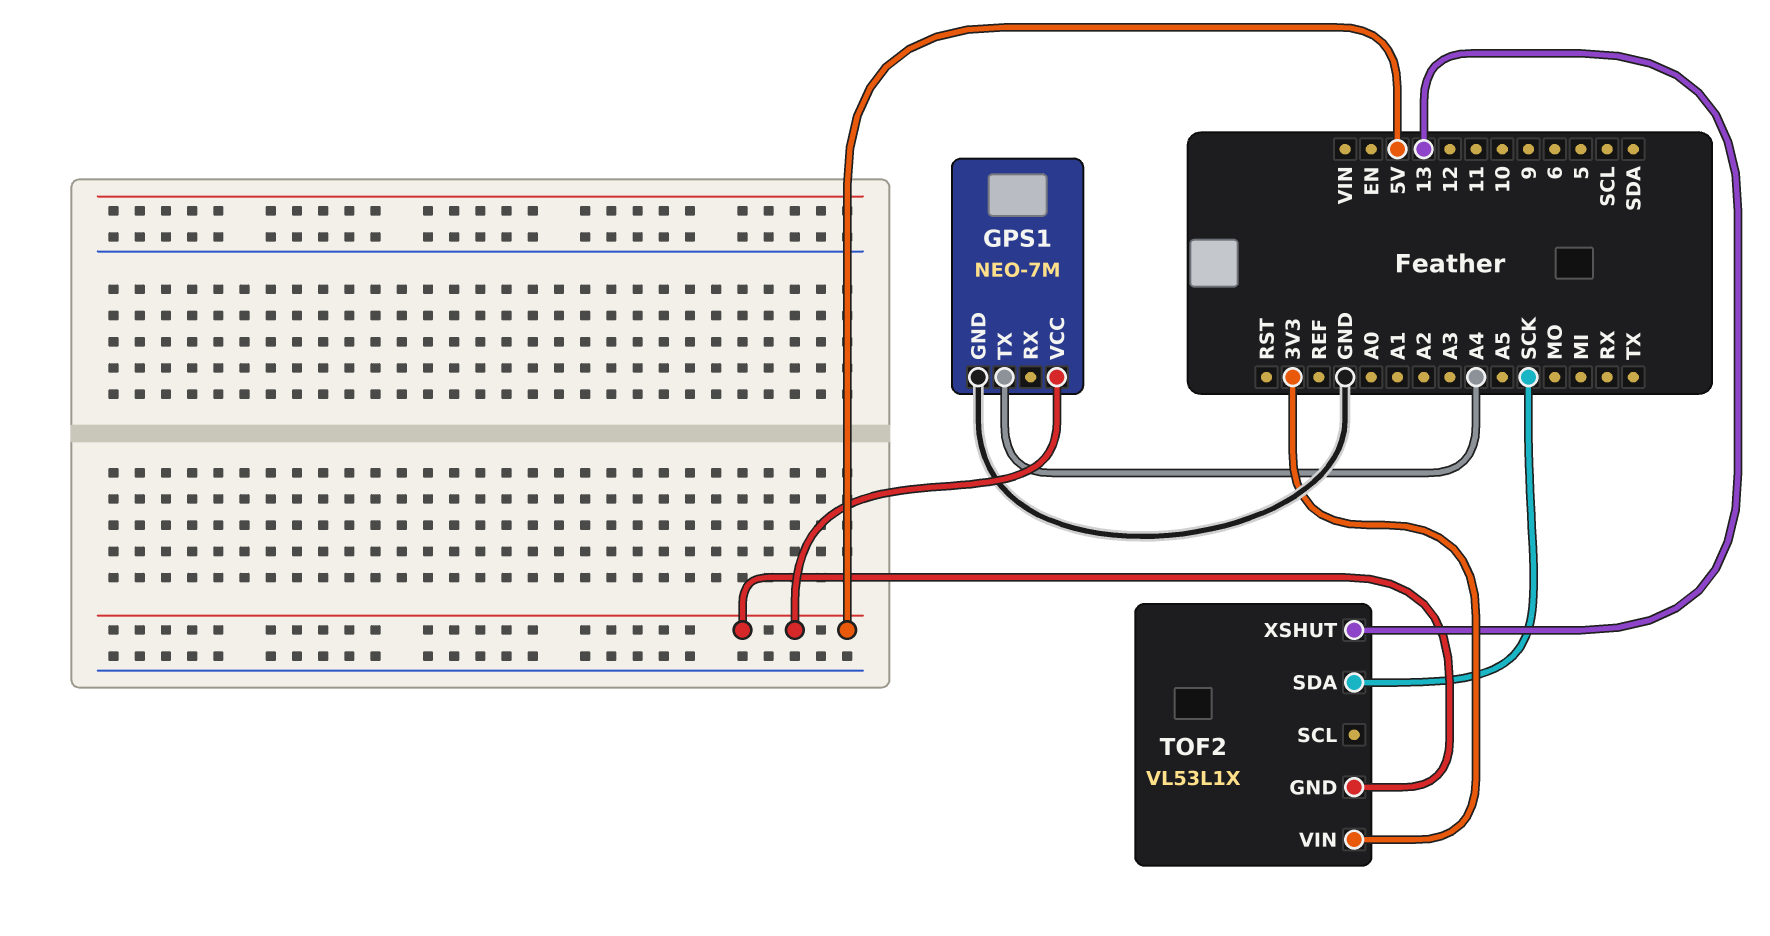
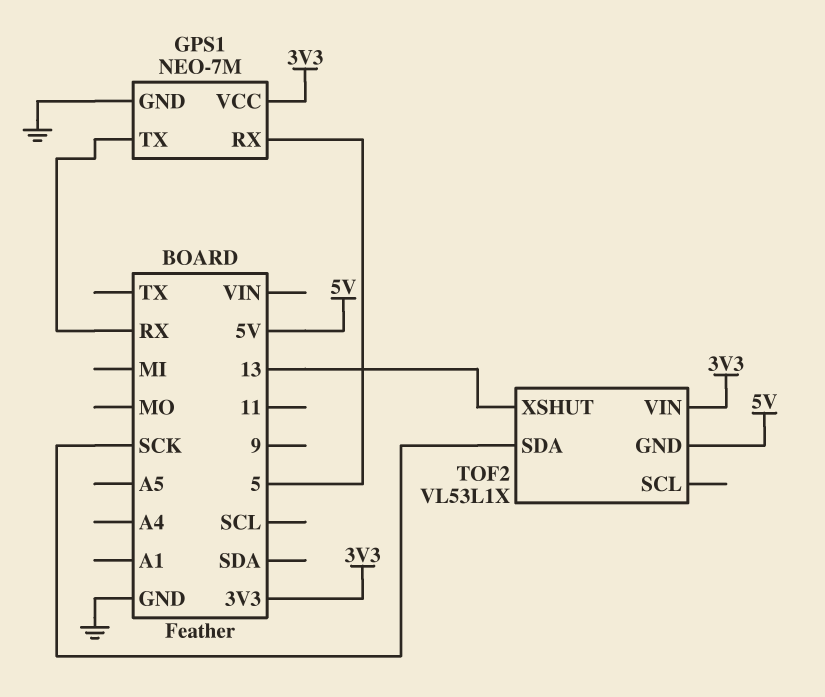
GPS1 pin RX: none -> 5
GPS1 pin TX: A4 -> RX
GPS1 pin VCC: 5V -> 3V3

